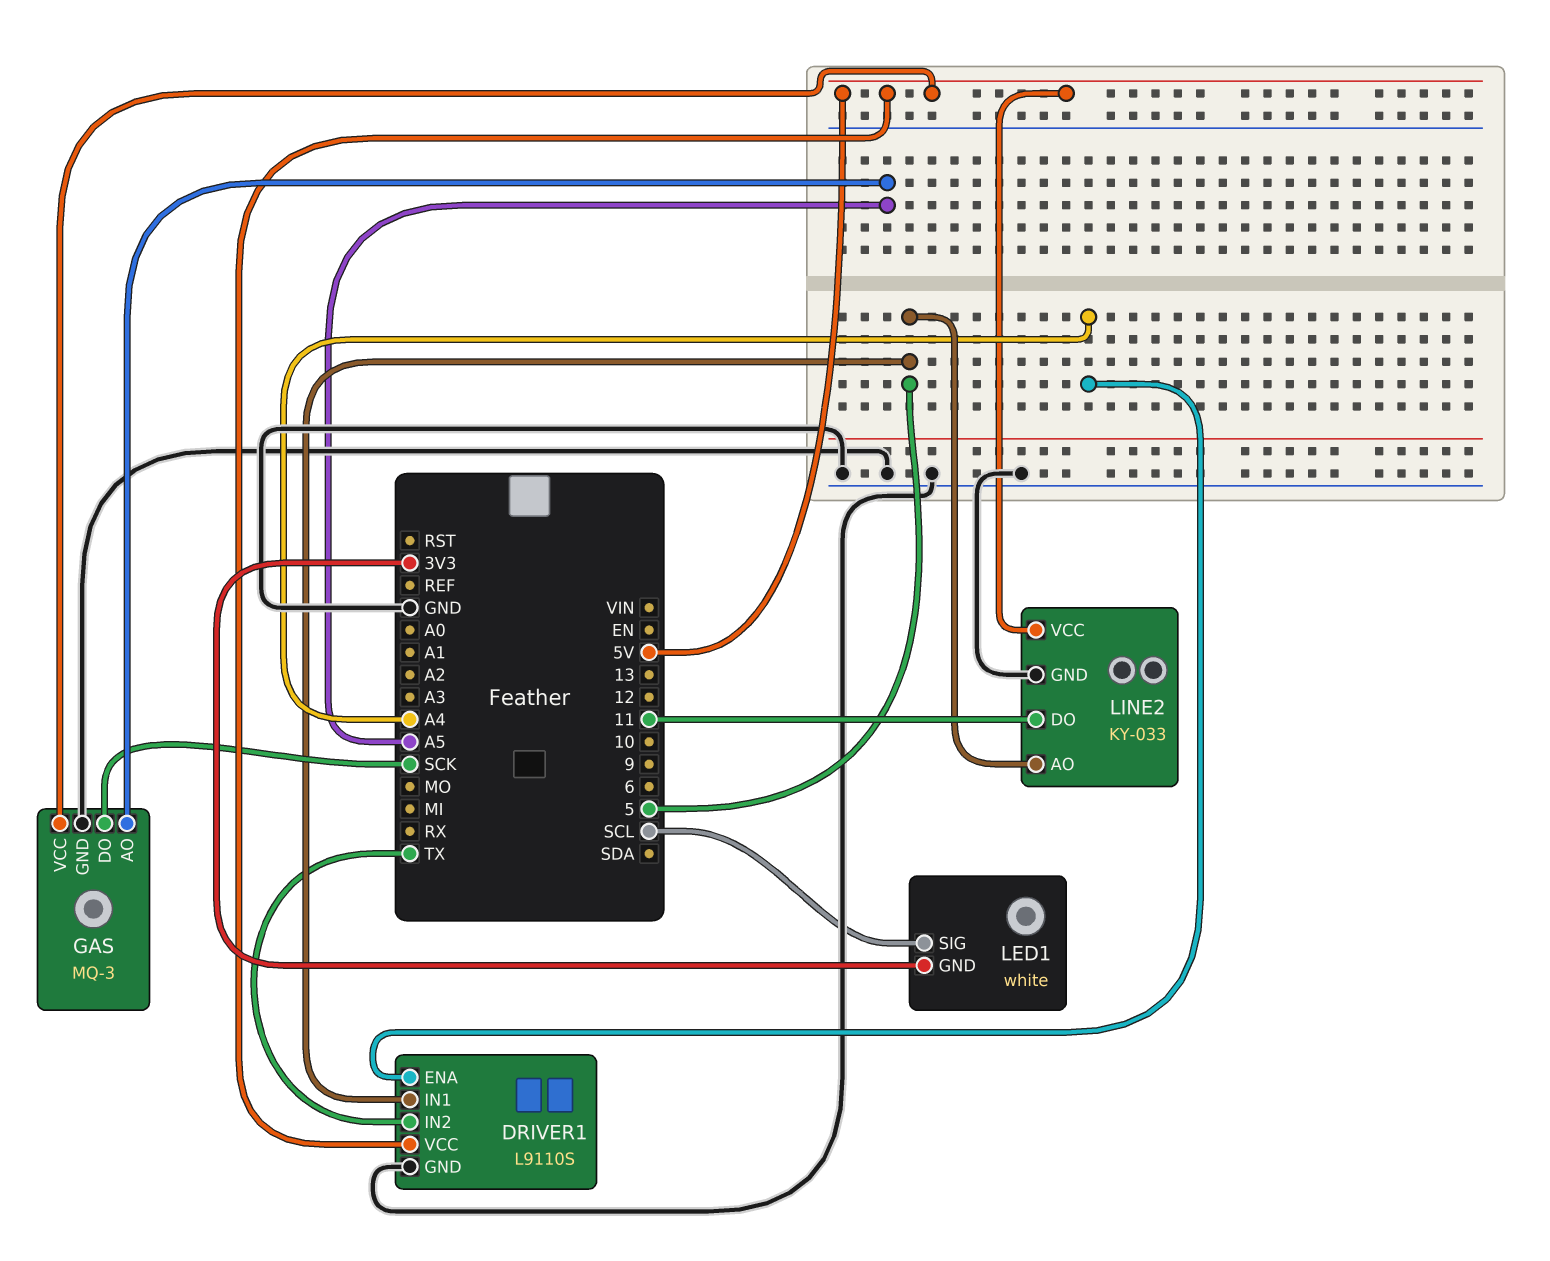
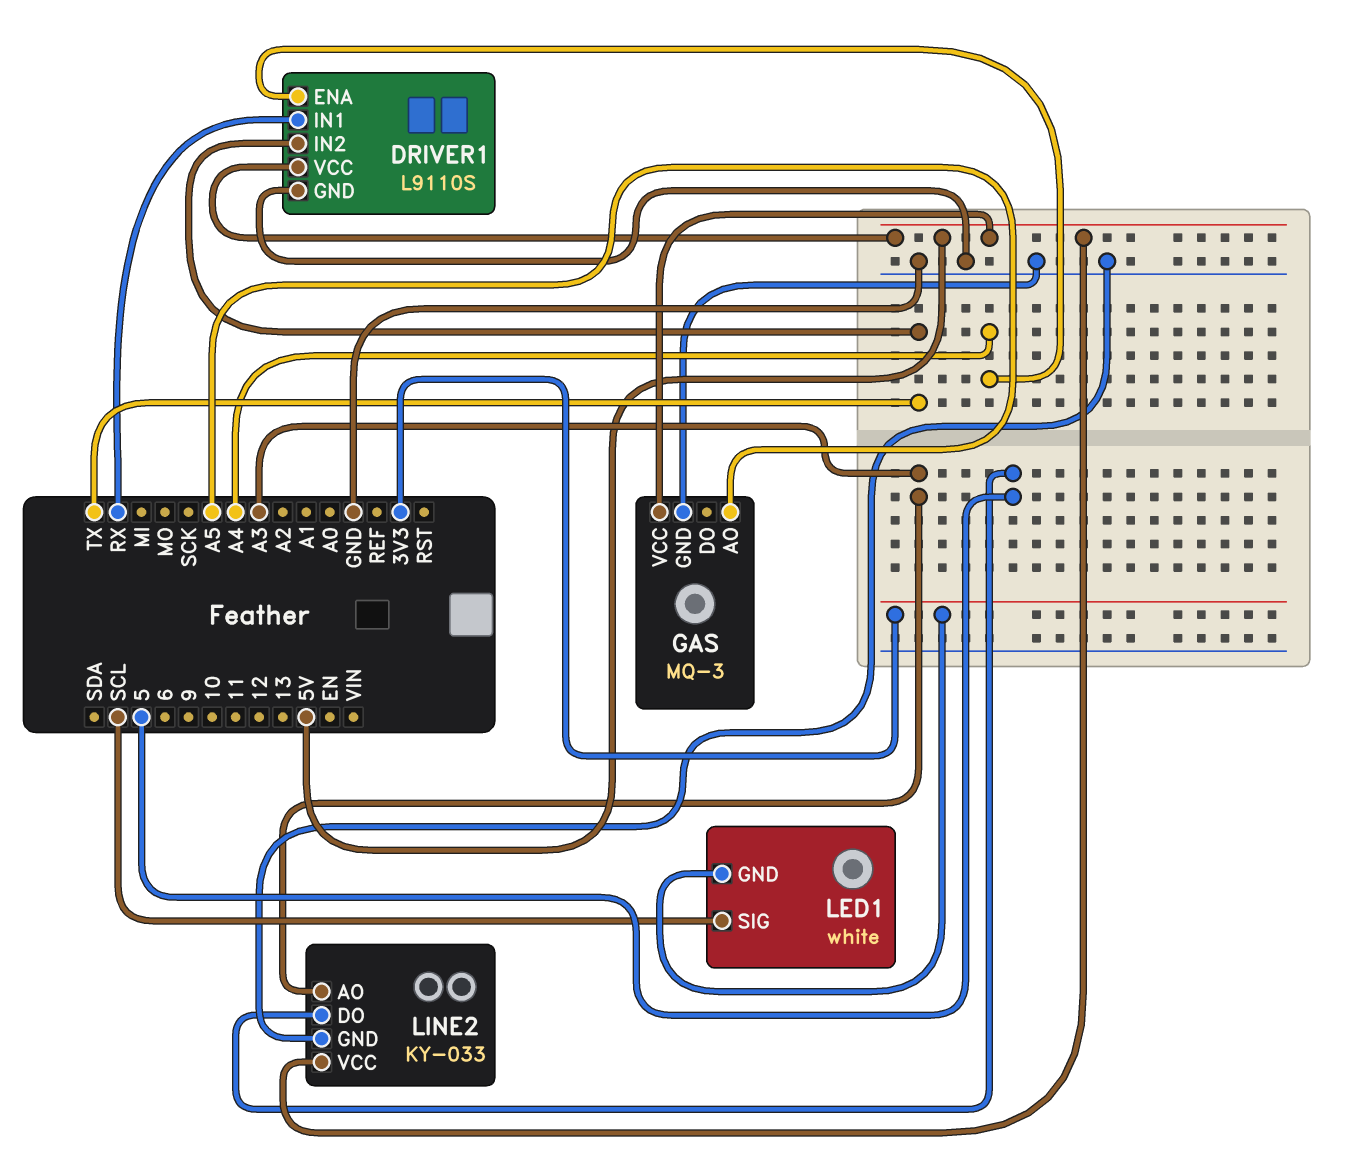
DRIVER1 pin IN1: 5 -> RX
GAS pin DO: SCK -> none
LINE2 pin AO: 5 -> A3
LINE2 pin DO: 11 -> 5

